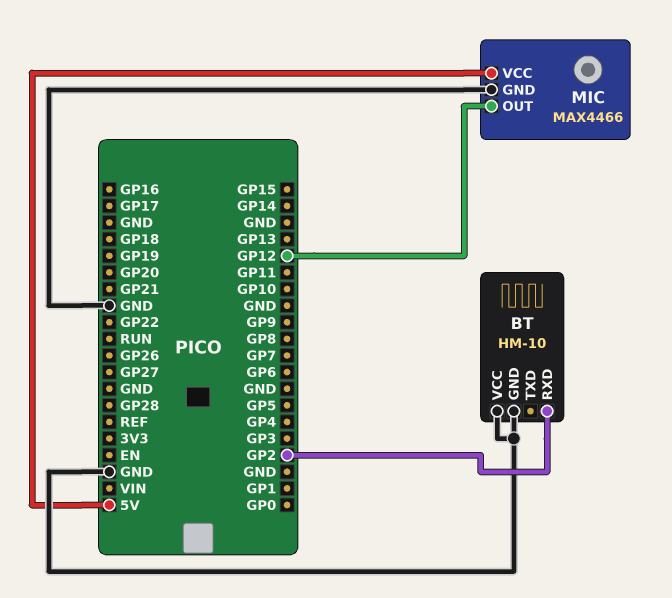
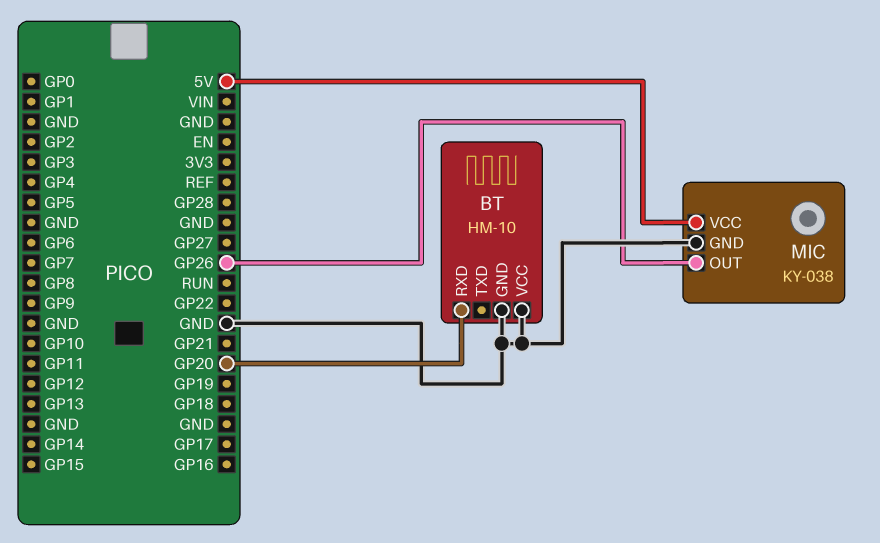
BT pin RXD: GP2 -> GP20
MIC: MAX4466 -> KY-038
MIC pin OUT: GP12 -> GP26

